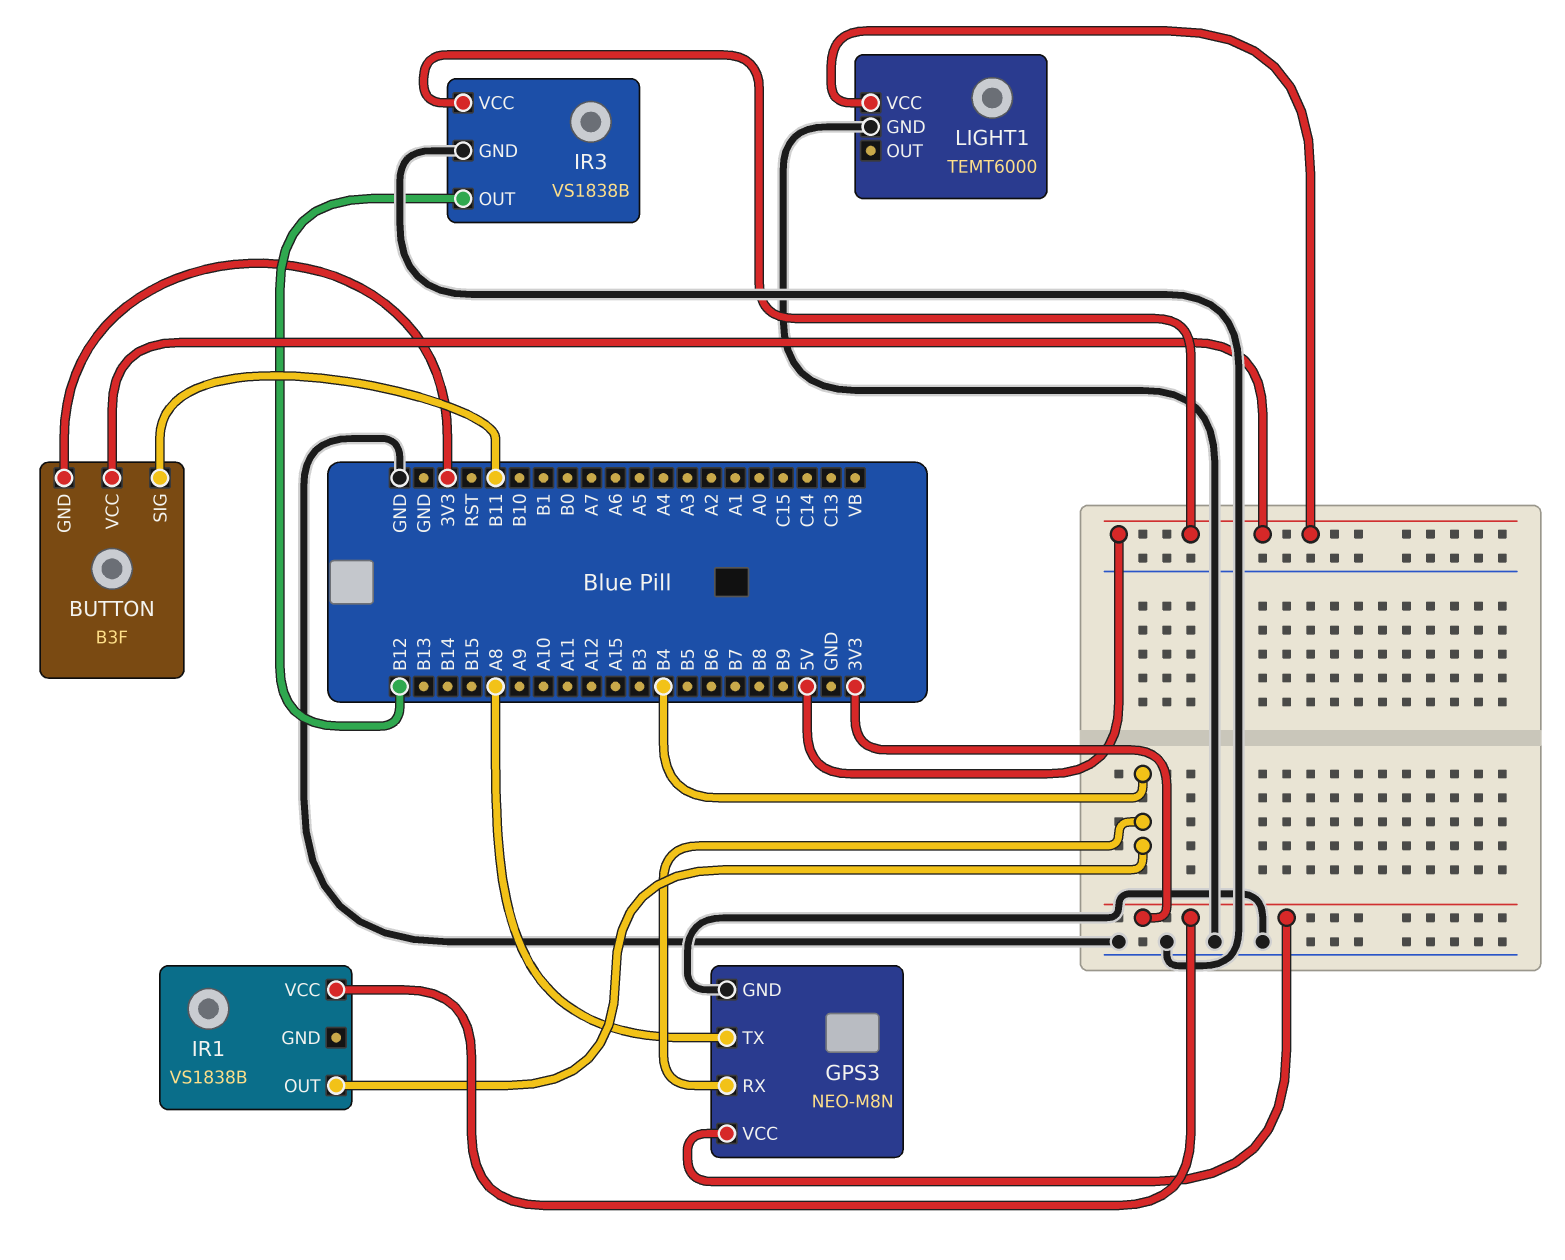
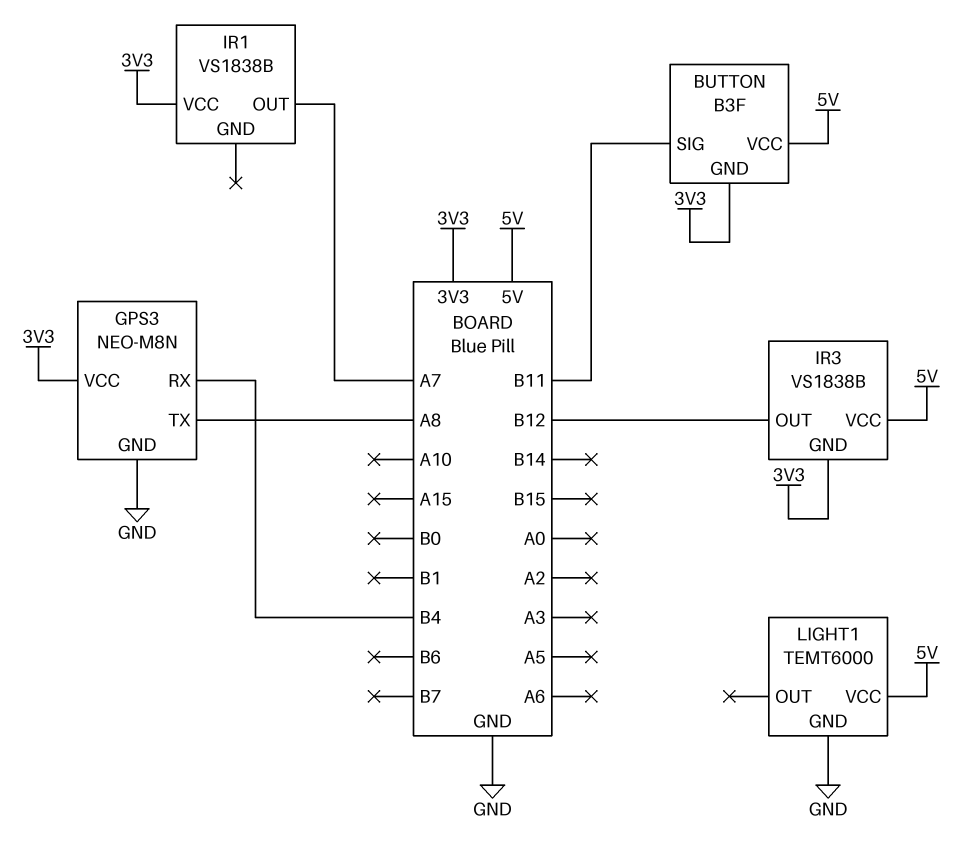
IR1 pin OUT: B4 -> A7
IR3 pin GND: GND -> 3V3

